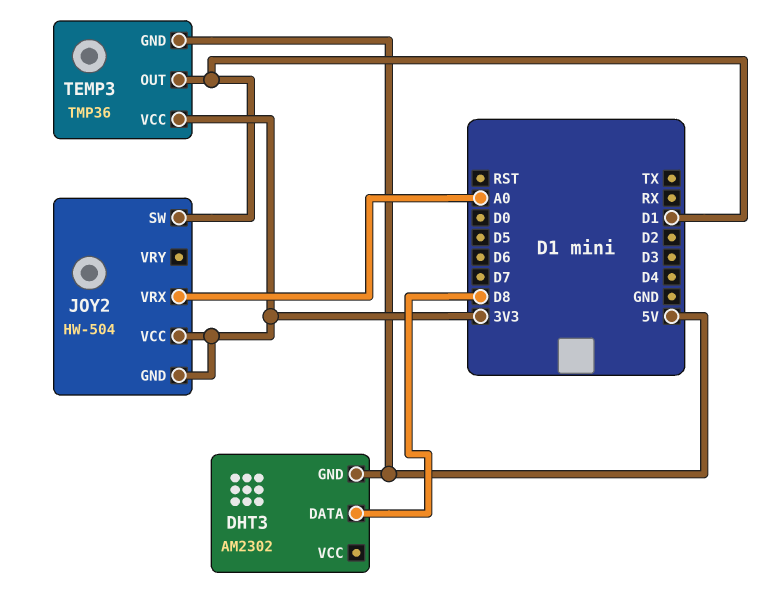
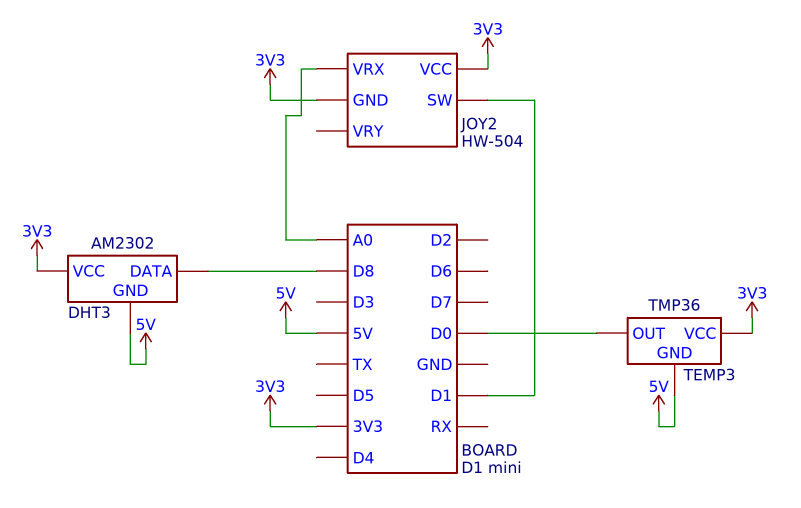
DHT3 pin VCC: none -> 3V3
TEMP3 pin OUT: D1 -> D0

